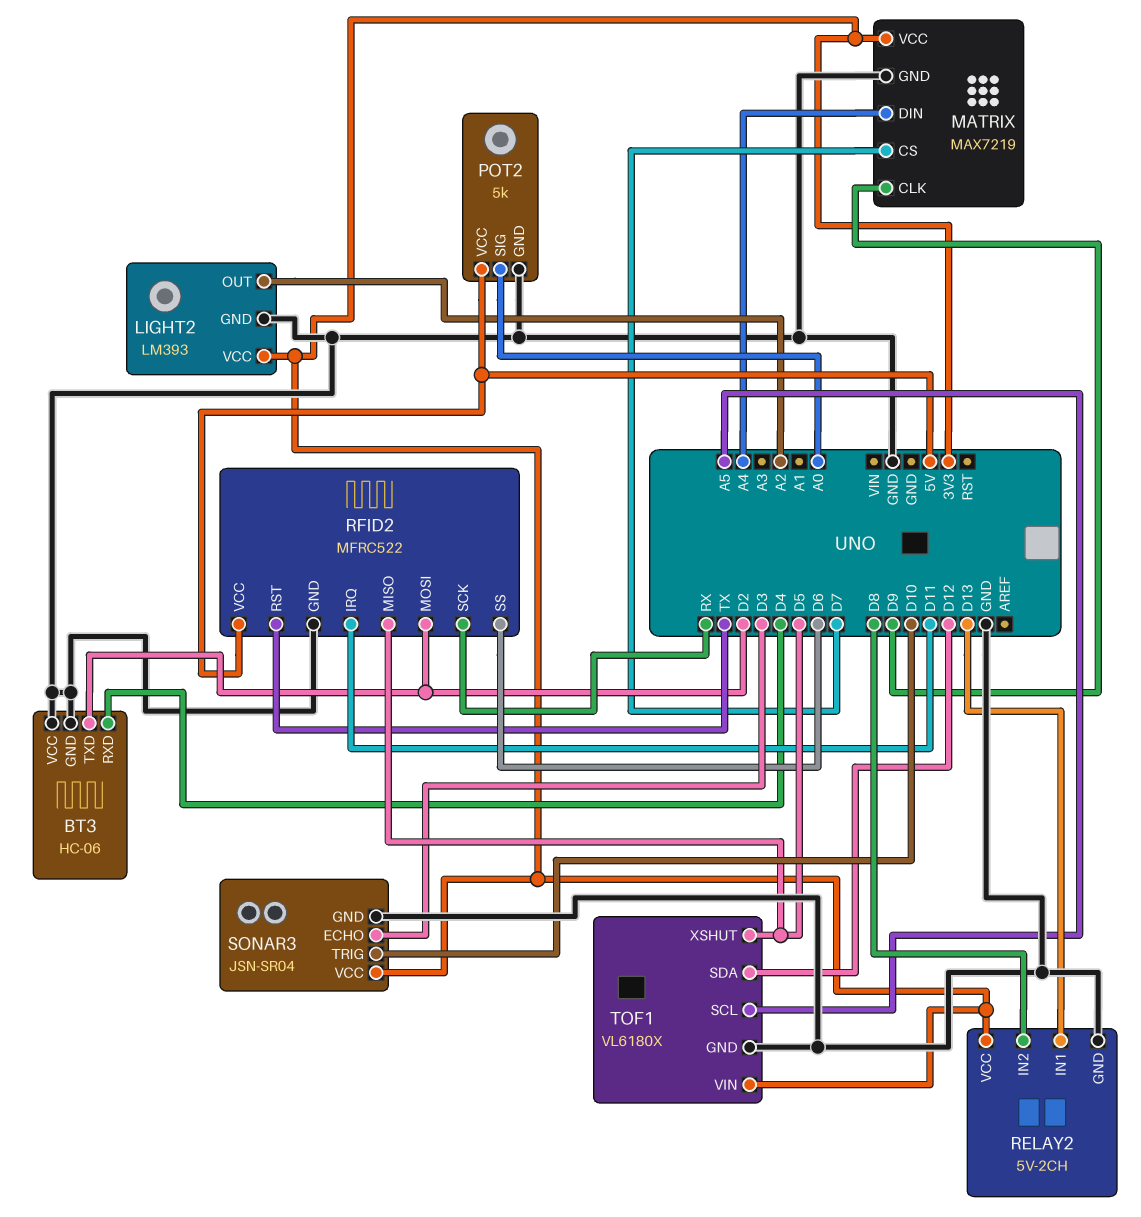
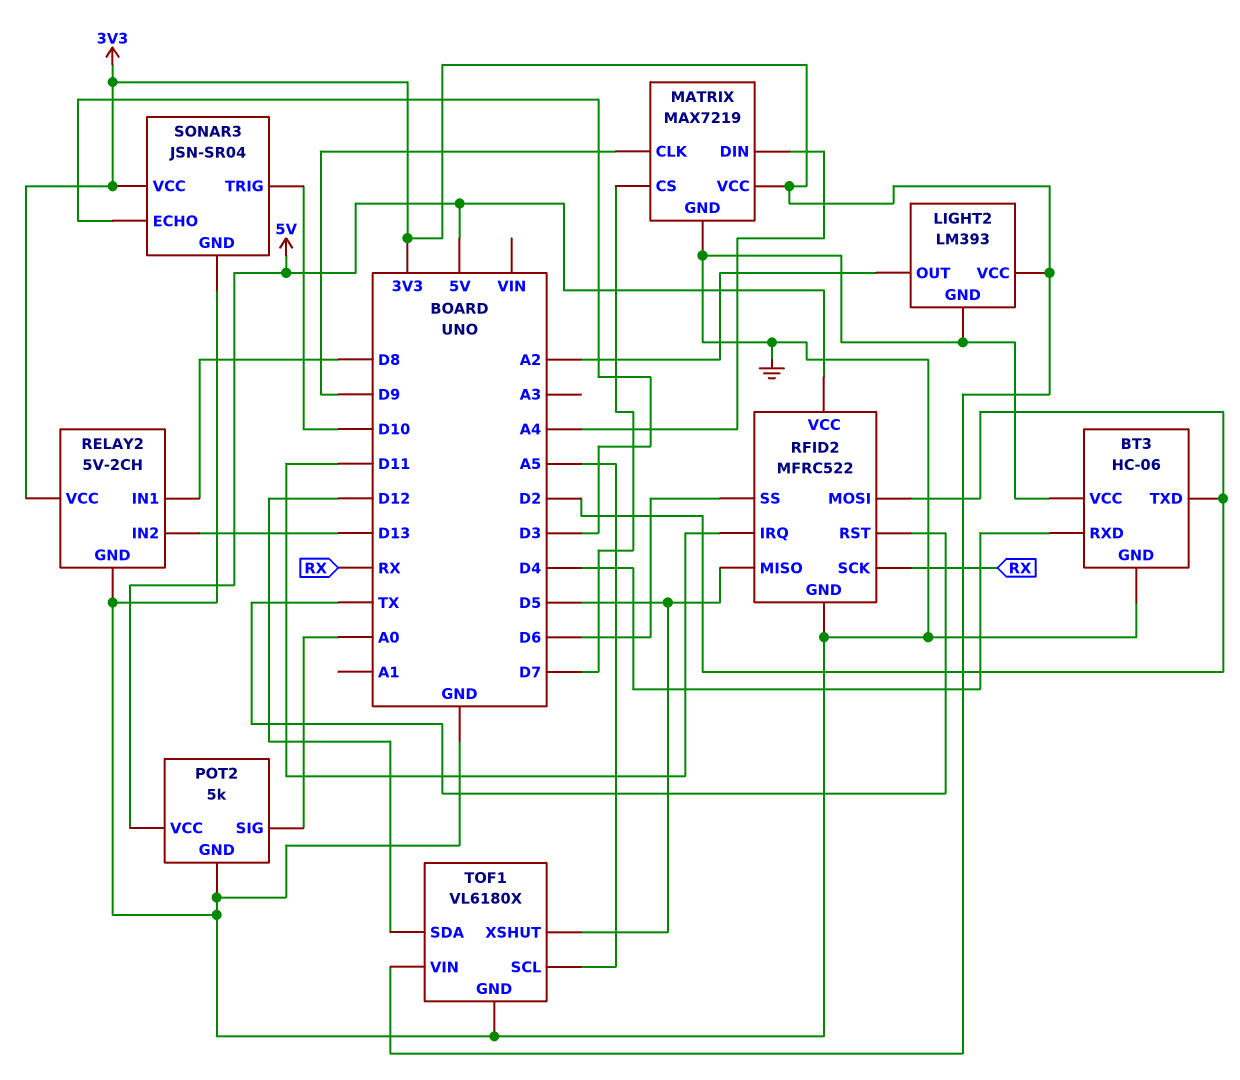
RELAY2 pin IN1: D13 -> D8
RELAY2 pin IN2: D8 -> D13

